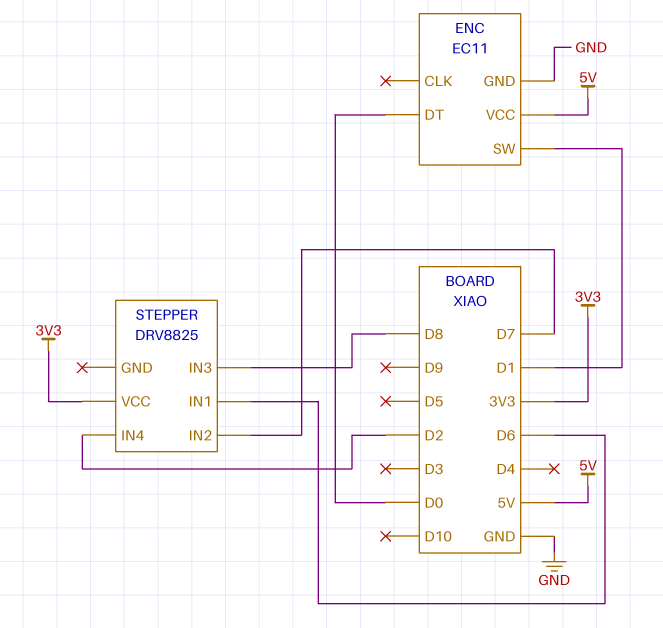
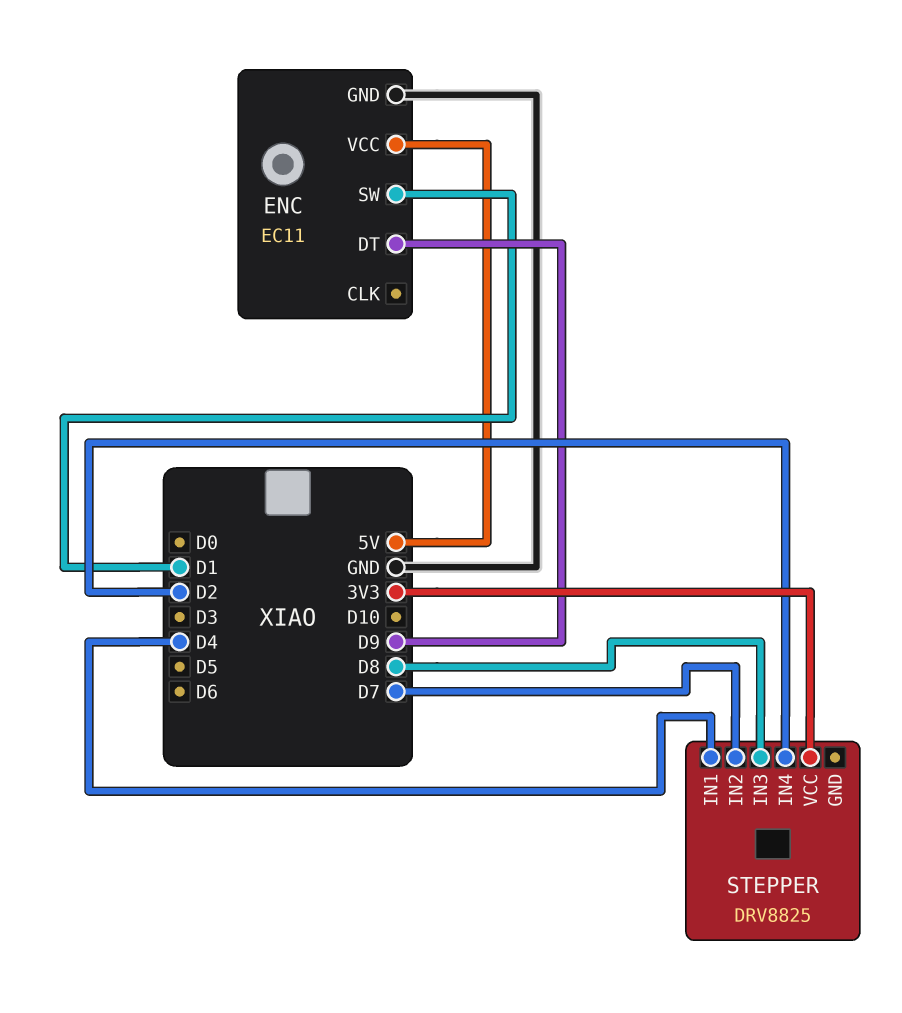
ENC pin DT: D0 -> D9
STEPPER pin IN1: D6 -> D4

